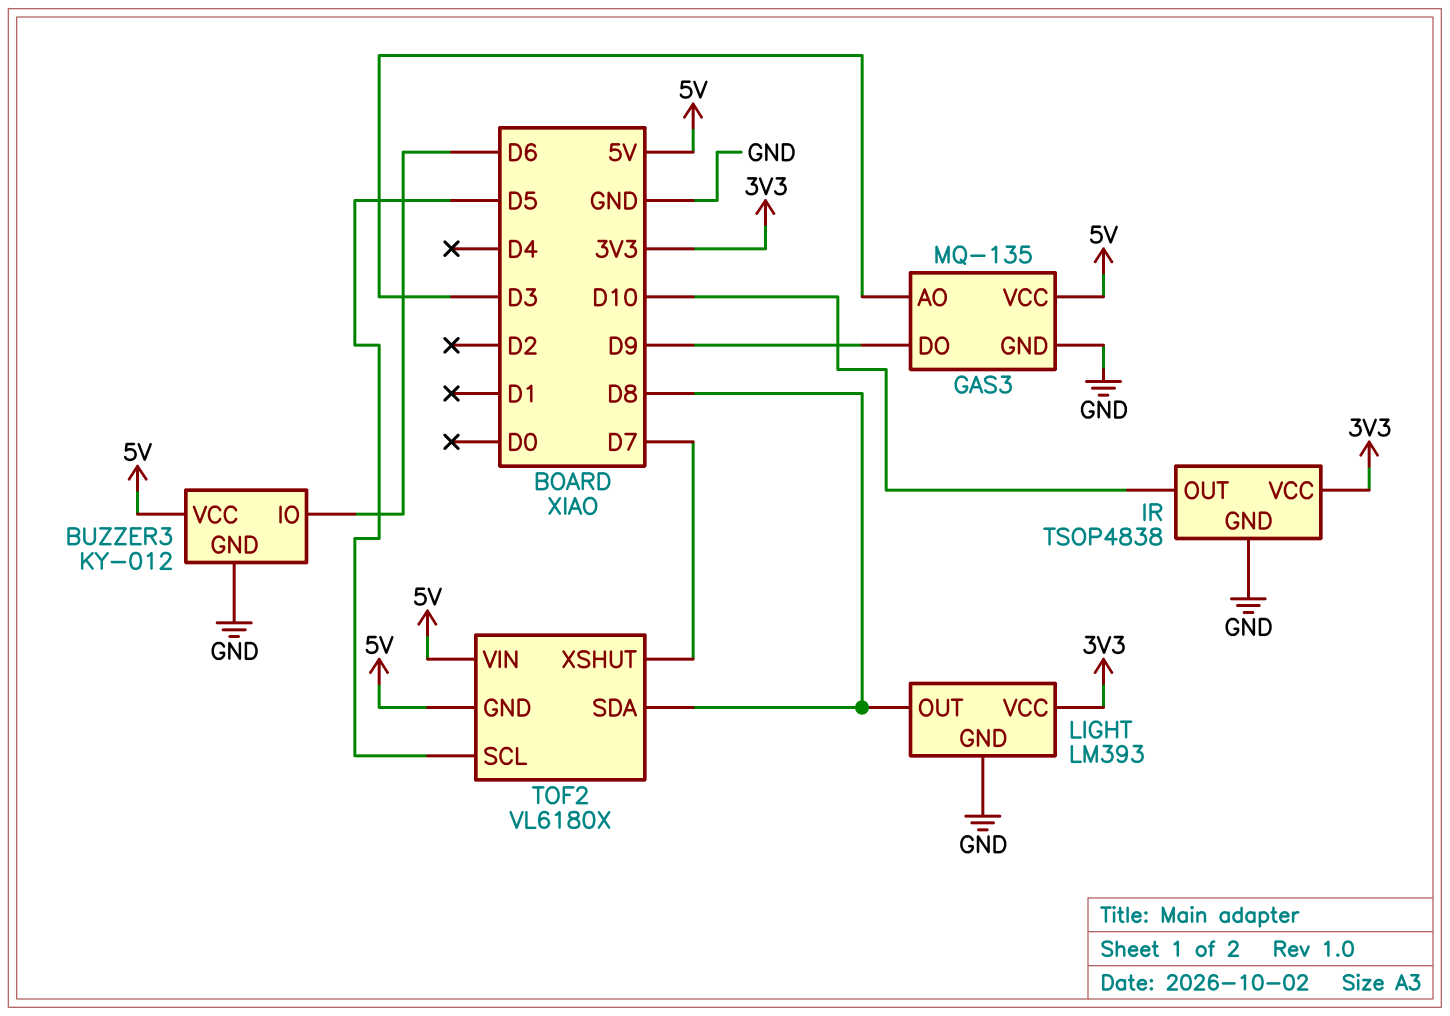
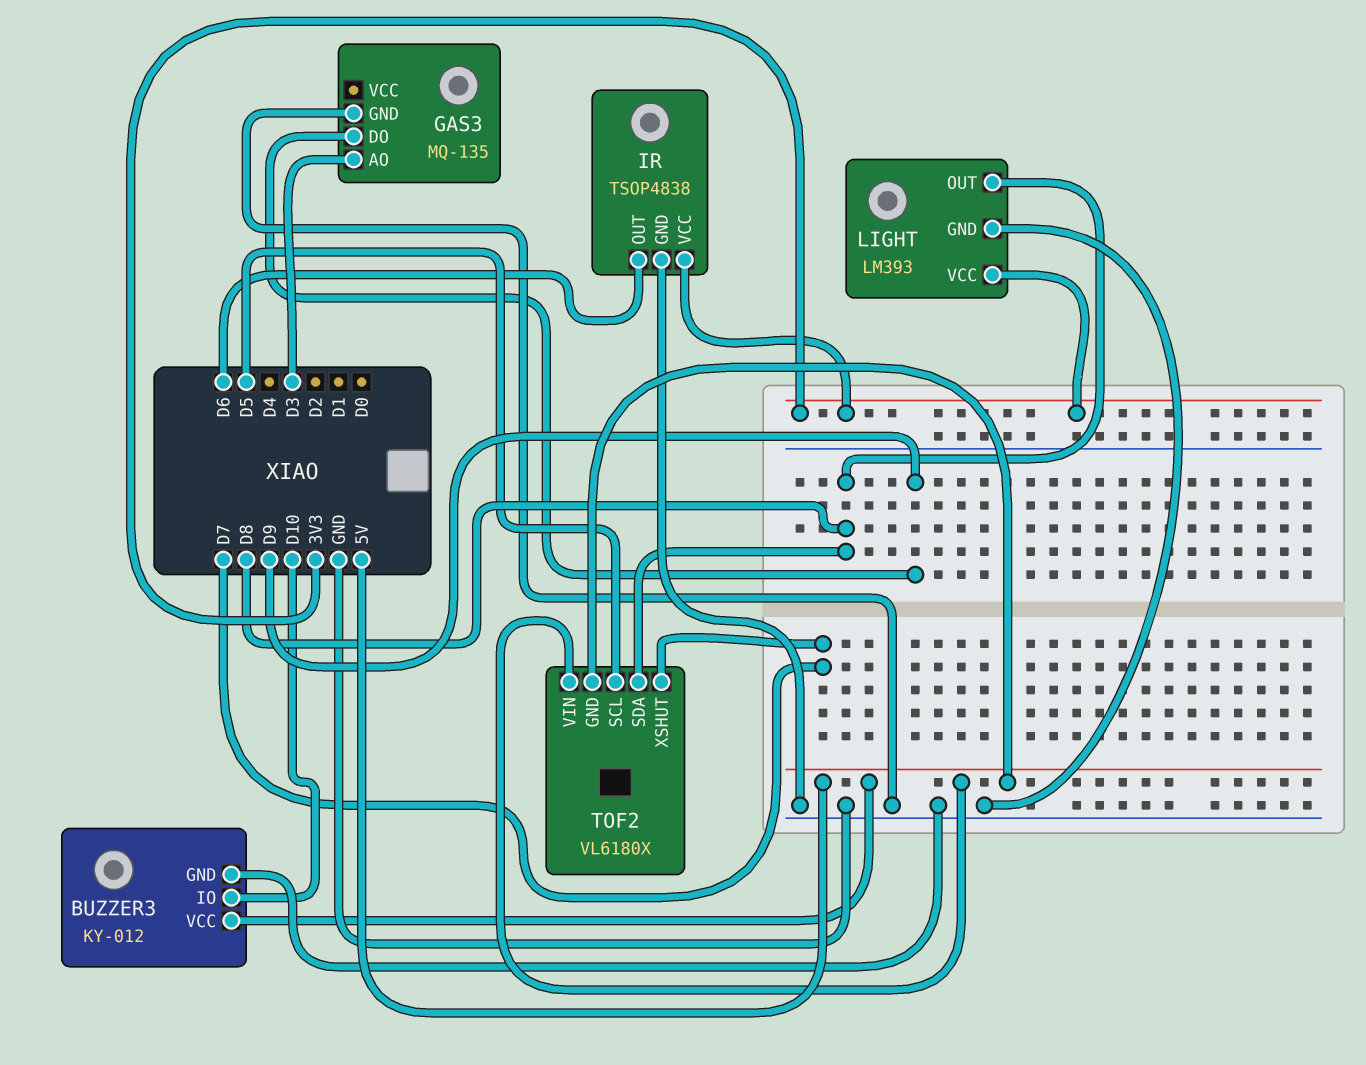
BUZZER3 pin IO: D6 -> D10
GAS3 pin VCC: 5V -> none
IR pin OUT: D10 -> D6

